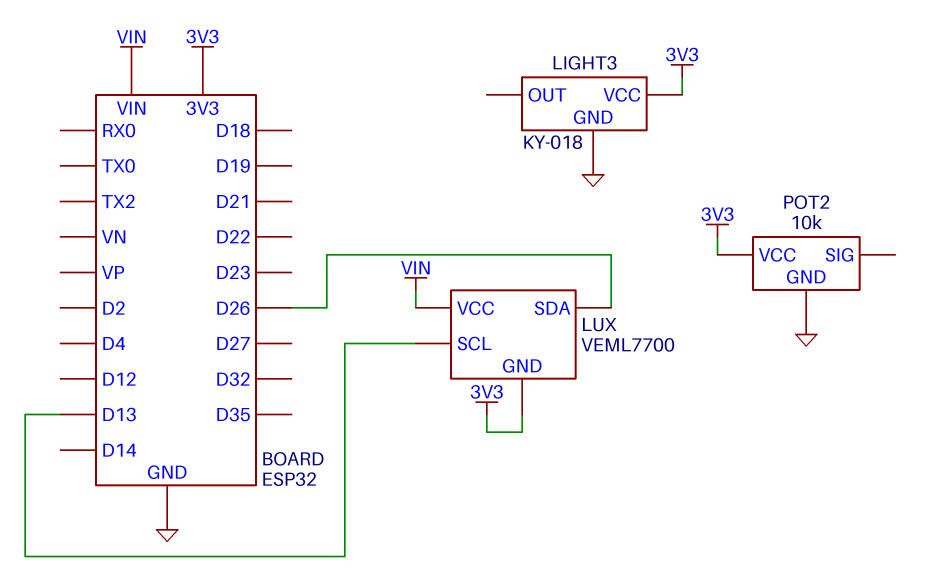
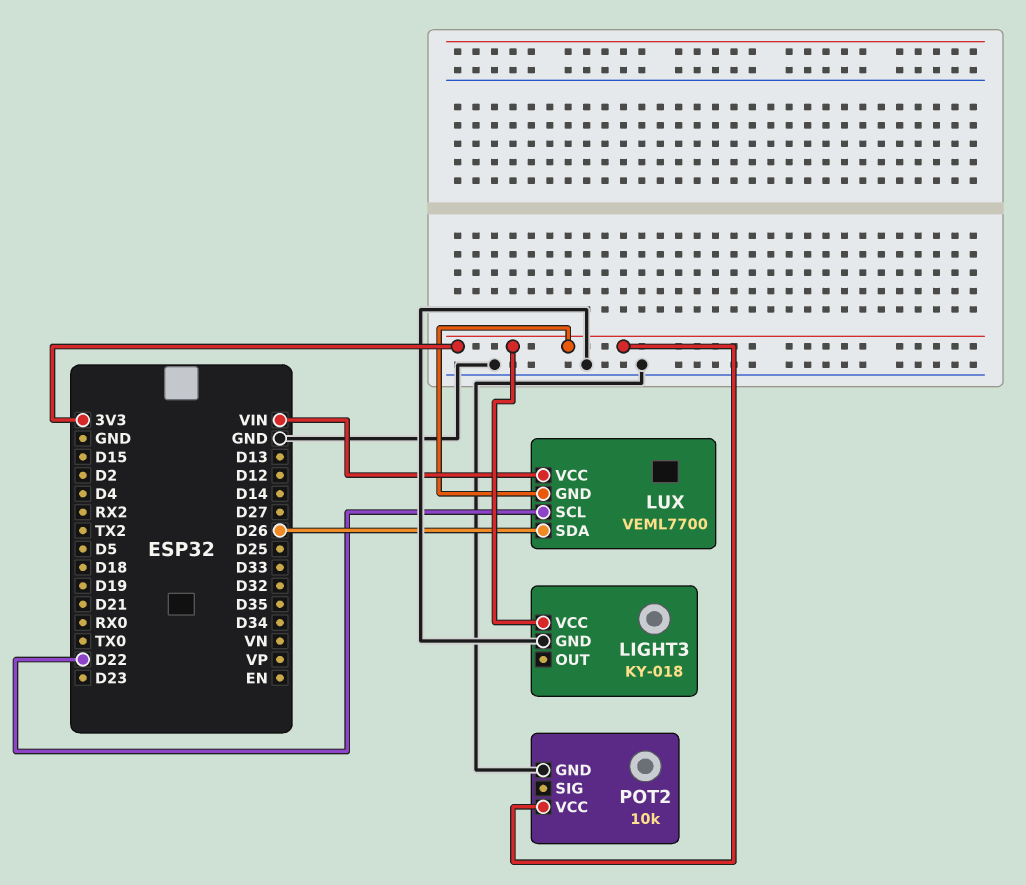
LUX pin SCL: D13 -> D22

